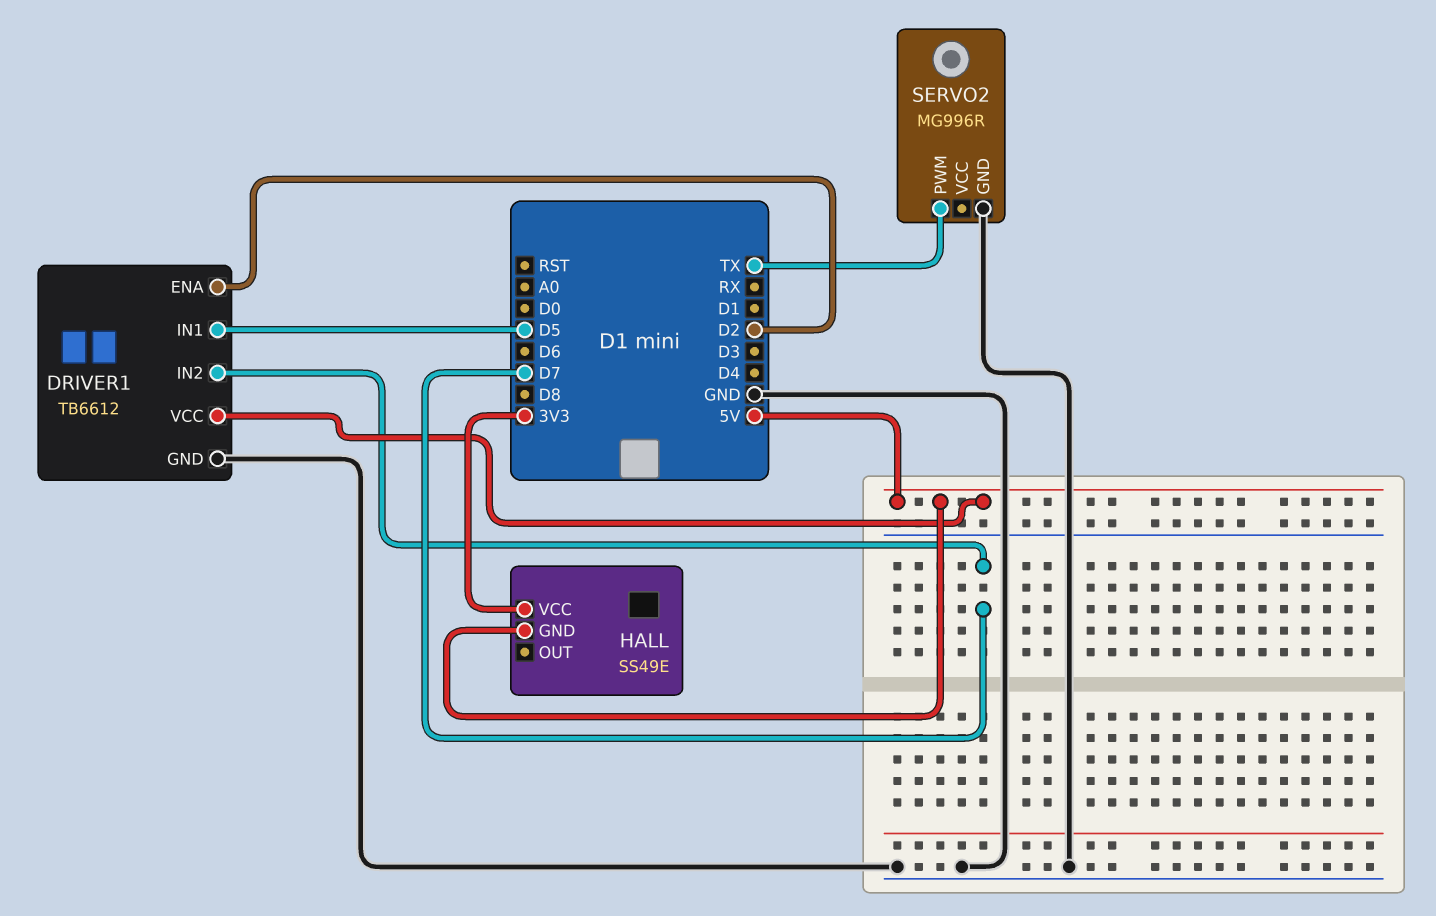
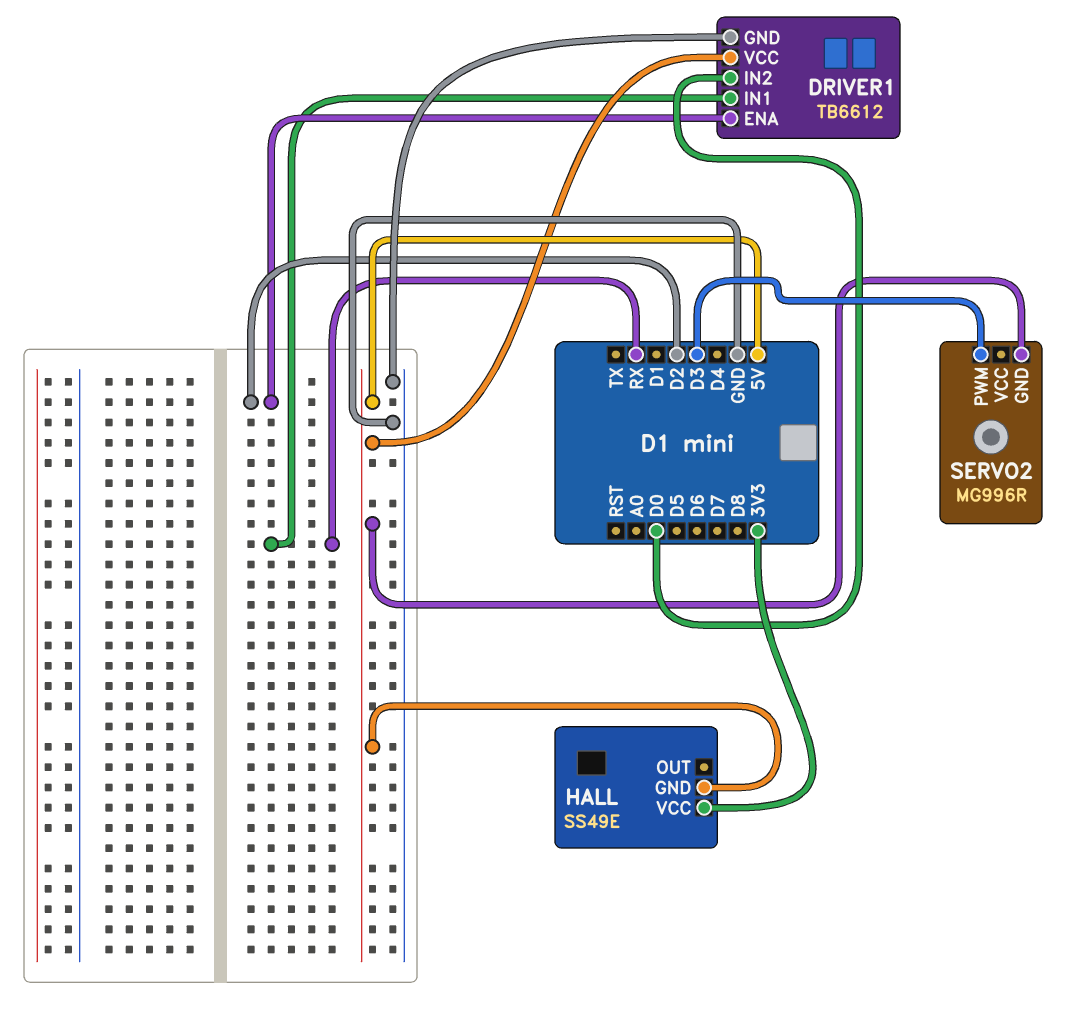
DRIVER1 pin IN1: D5 -> RX
DRIVER1 pin IN2: D7 -> D0
SERVO2 pin GND: GND -> 5V
SERVO2 pin PWM: TX -> D3

